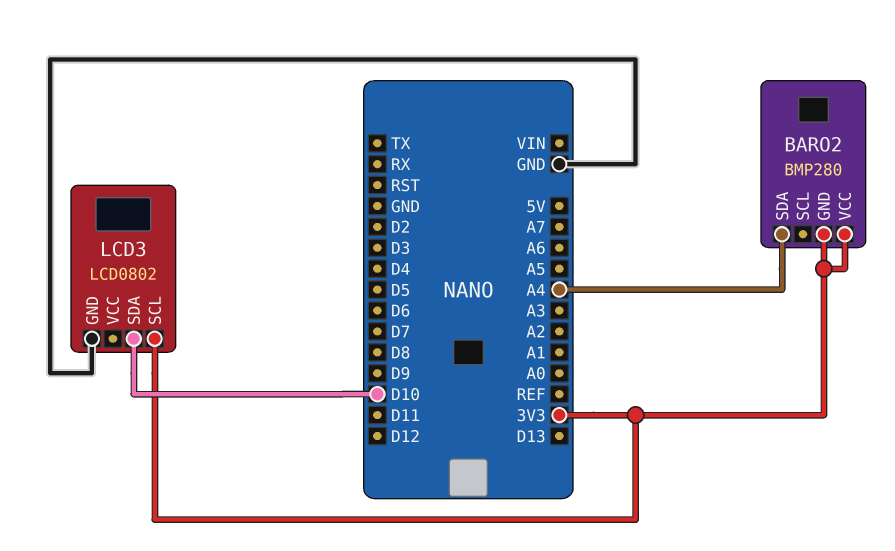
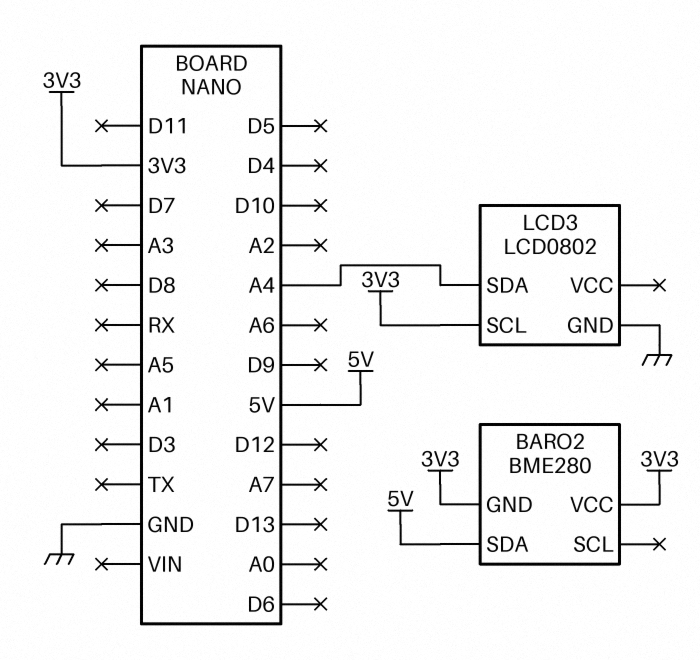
BARO2: BMP280 -> BME280
BARO2 pin SDA: A4 -> 5V
LCD3 pin SDA: D10 -> A4

